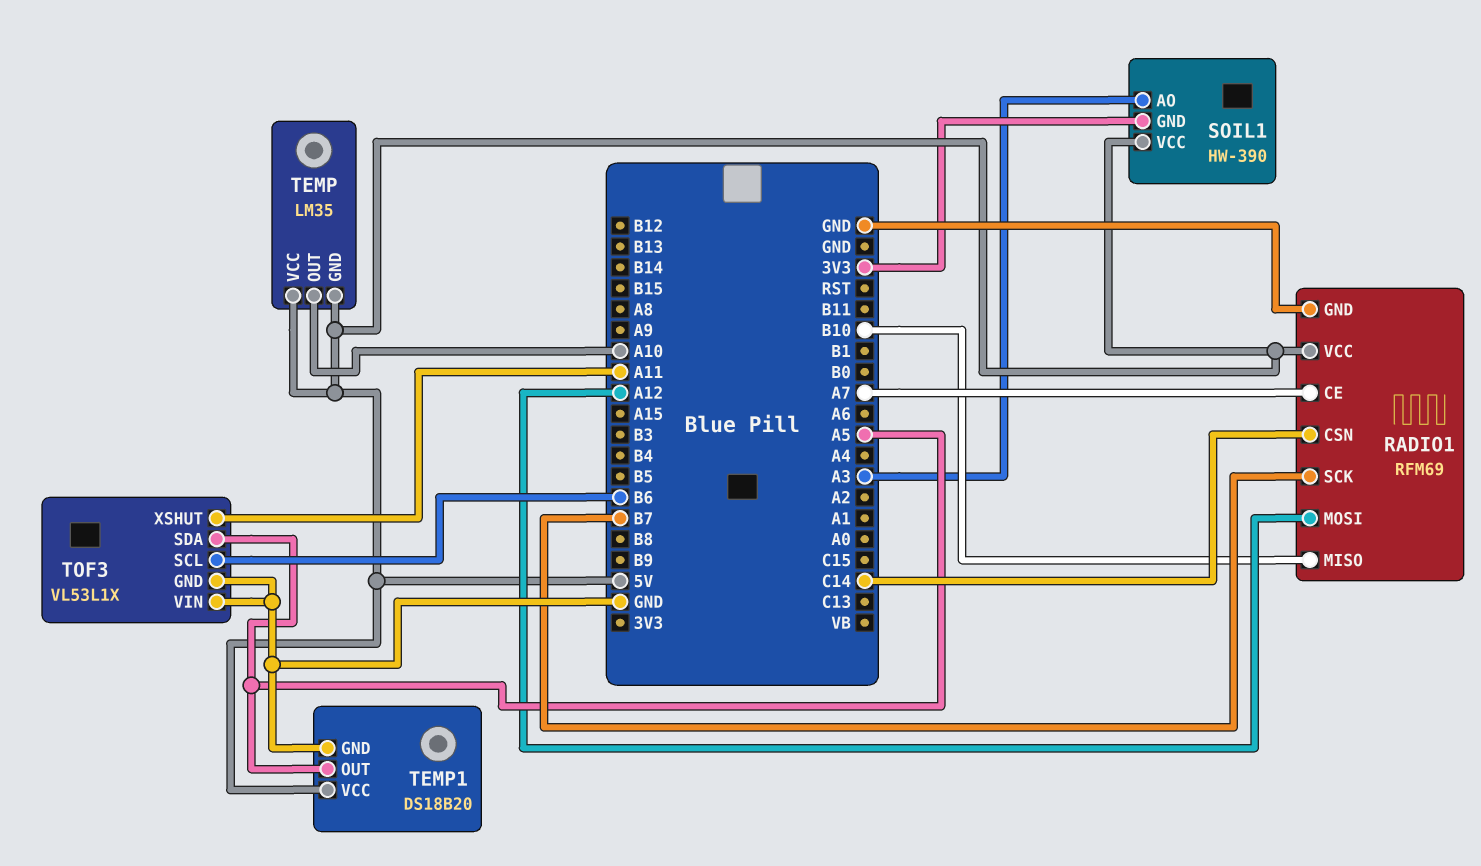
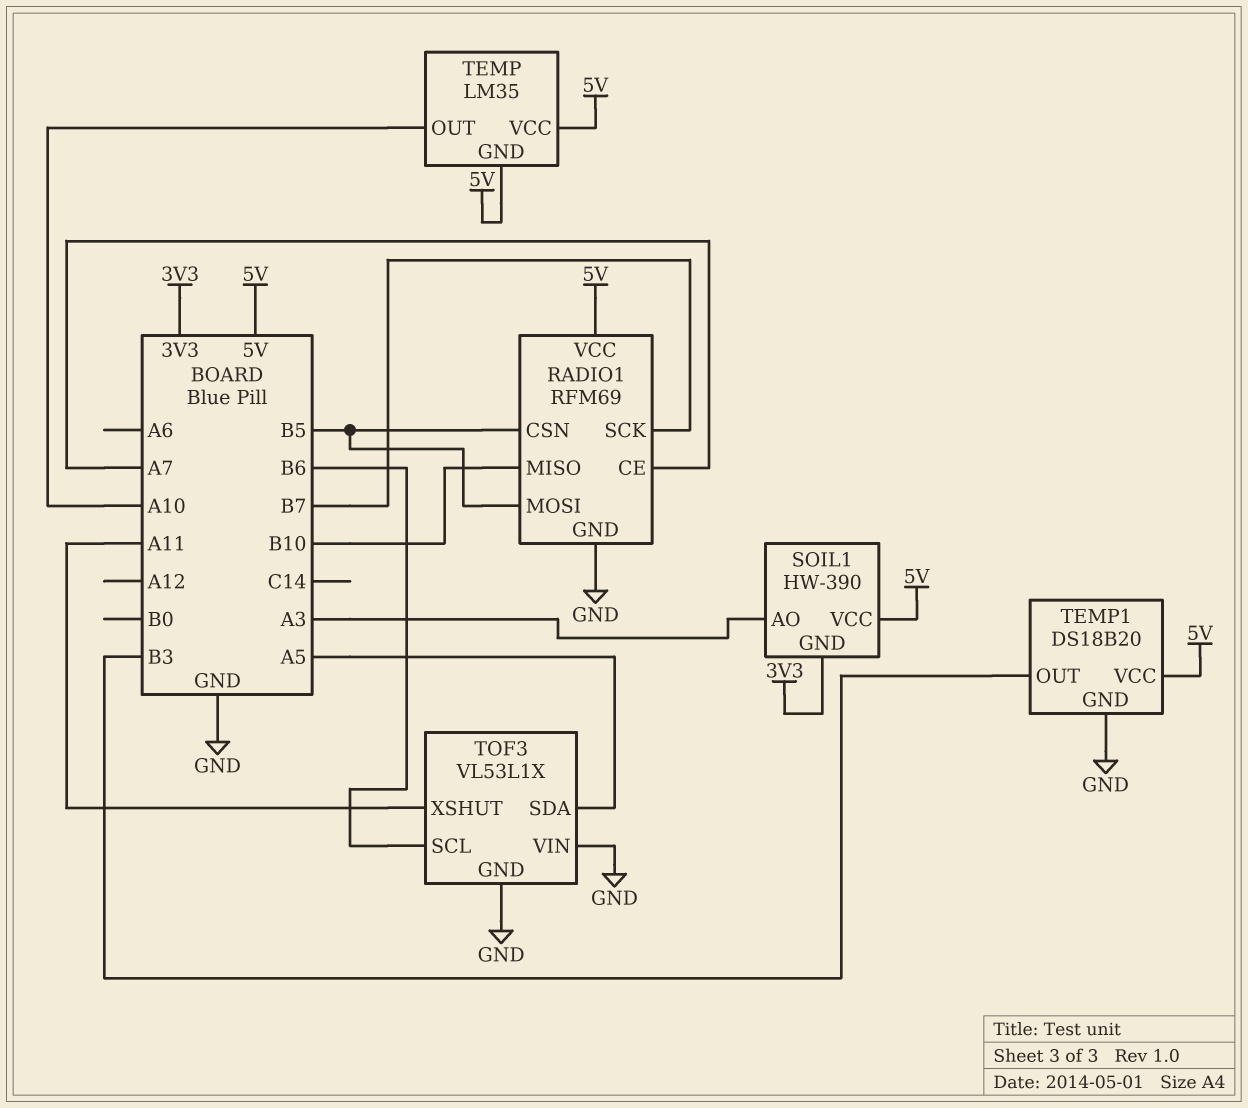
RADIO1 pin CSN: C14 -> B5
RADIO1 pin MOSI: A12 -> B5
TEMP1 pin OUT: A5 -> B3

